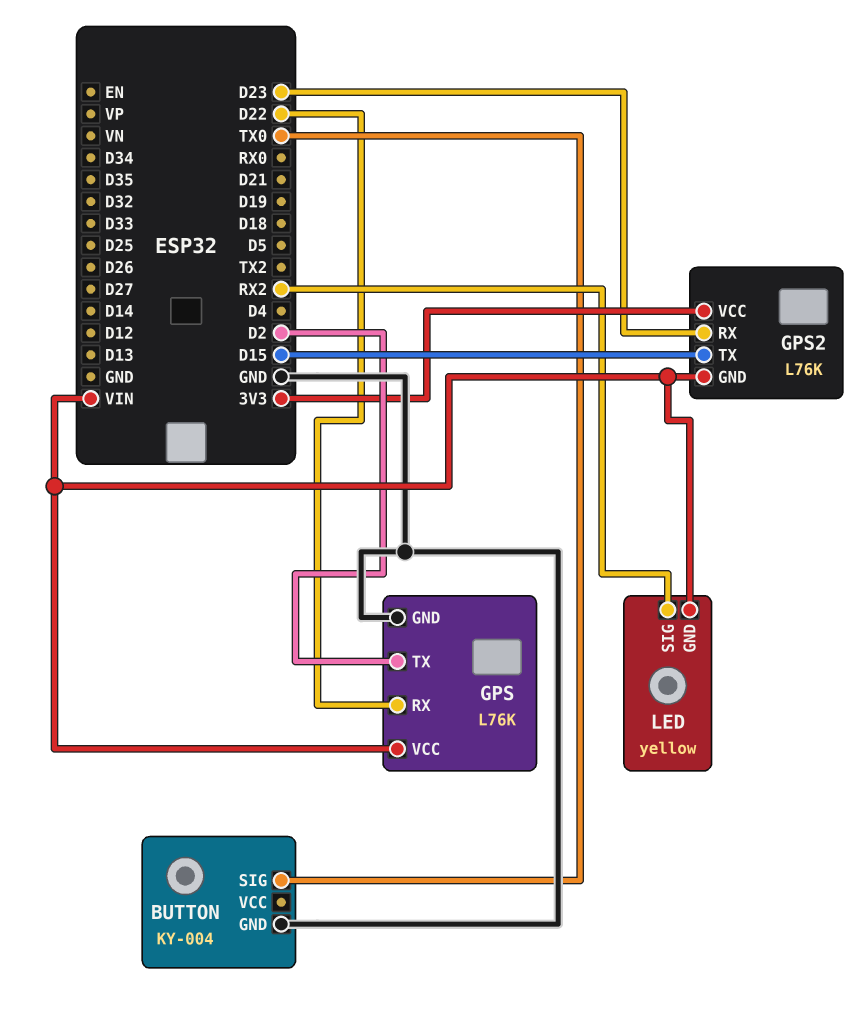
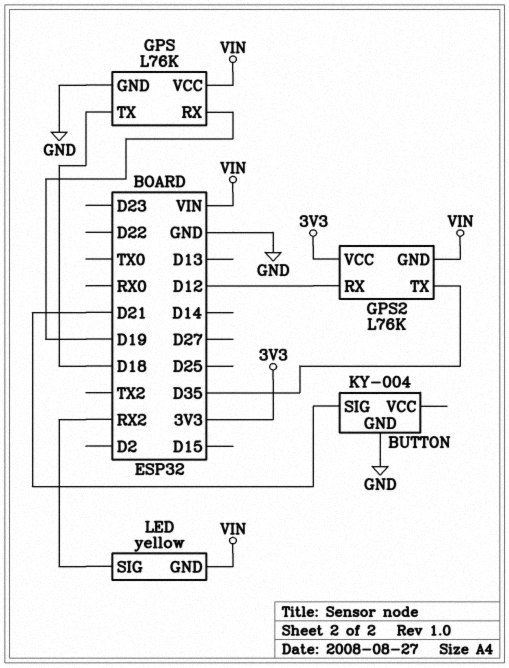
BUTTON pin SIG: TX0 -> D21
GPS pin RX: D22 -> D19
GPS pin TX: D2 -> D18
GPS2 pin RX: D23 -> D12
GPS2 pin TX: D15 -> D35

